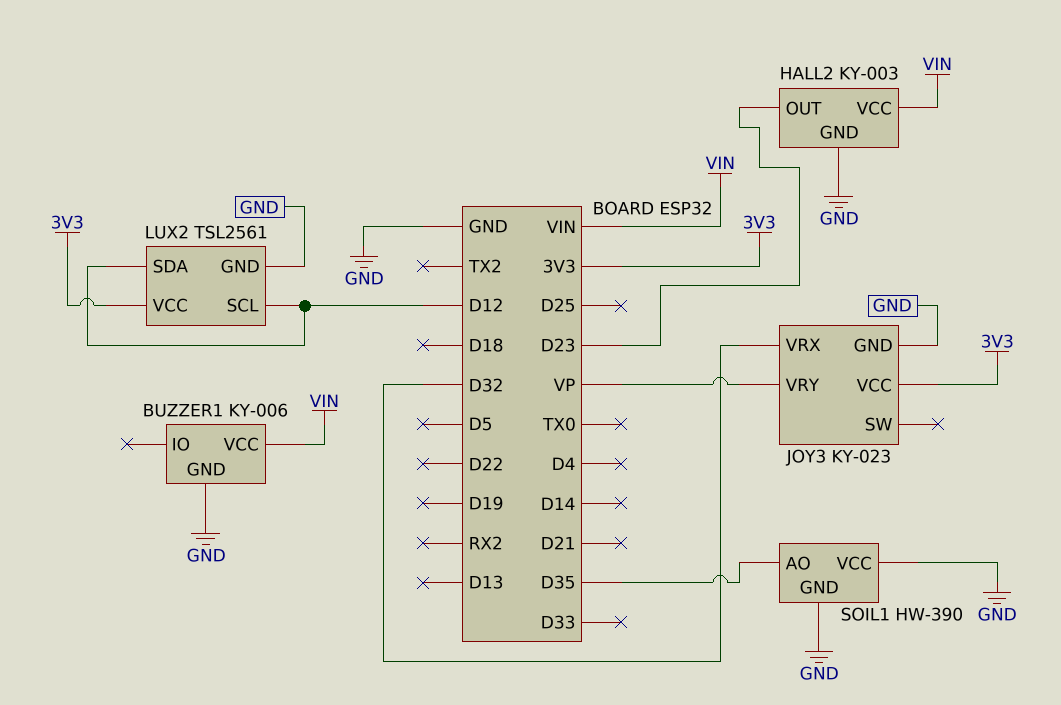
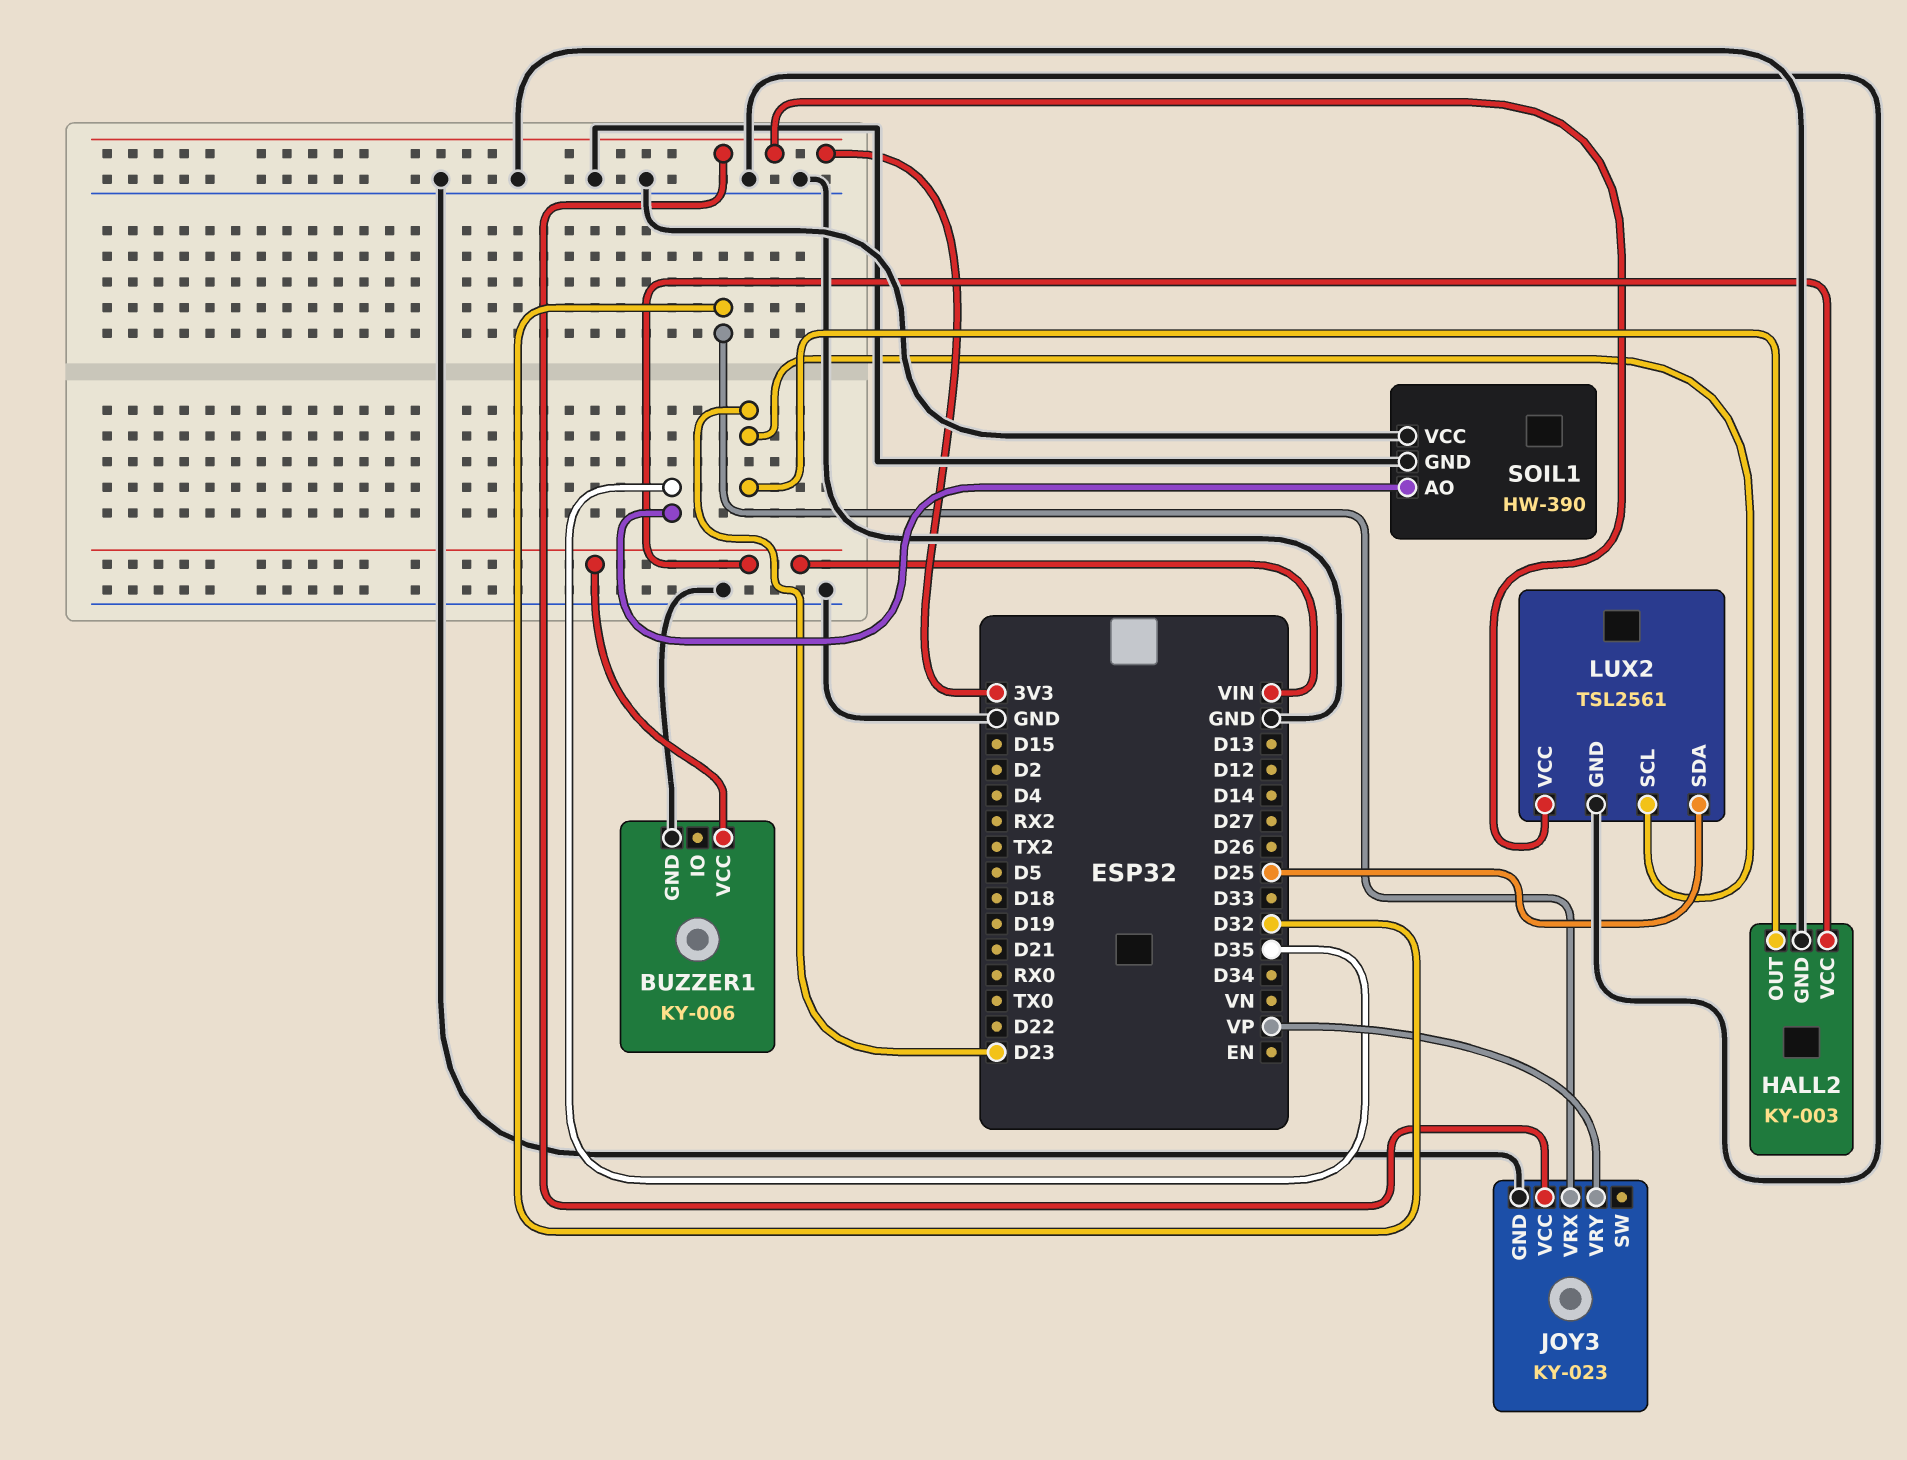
LUX2 pin SCL: D12 -> D23
LUX2 pin SDA: D12 -> D25

